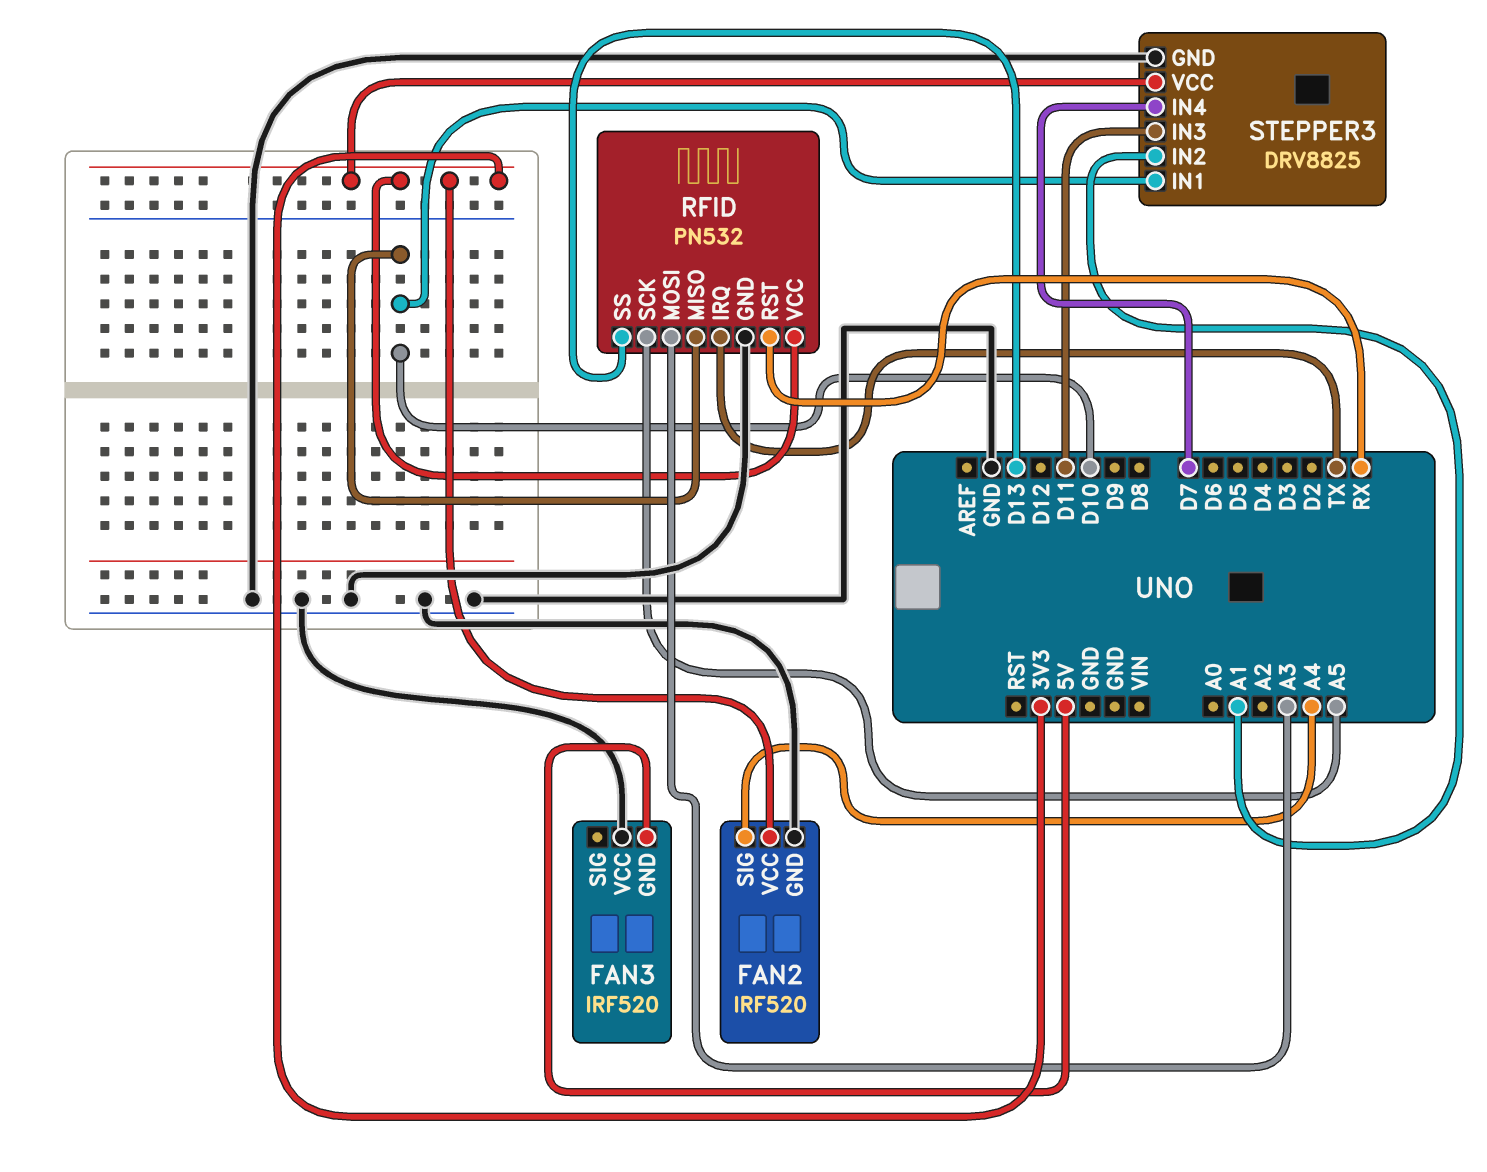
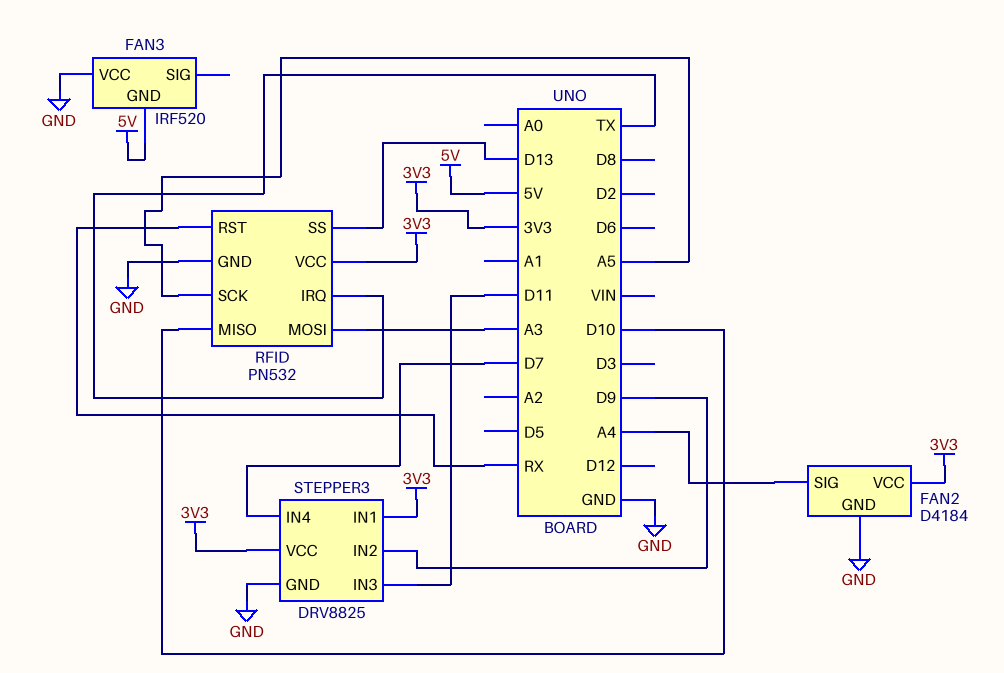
FAN2: IRF520 -> D4184
STEPPER3 pin IN1: D10 -> 3V3
STEPPER3 pin IN2: A1 -> D9

